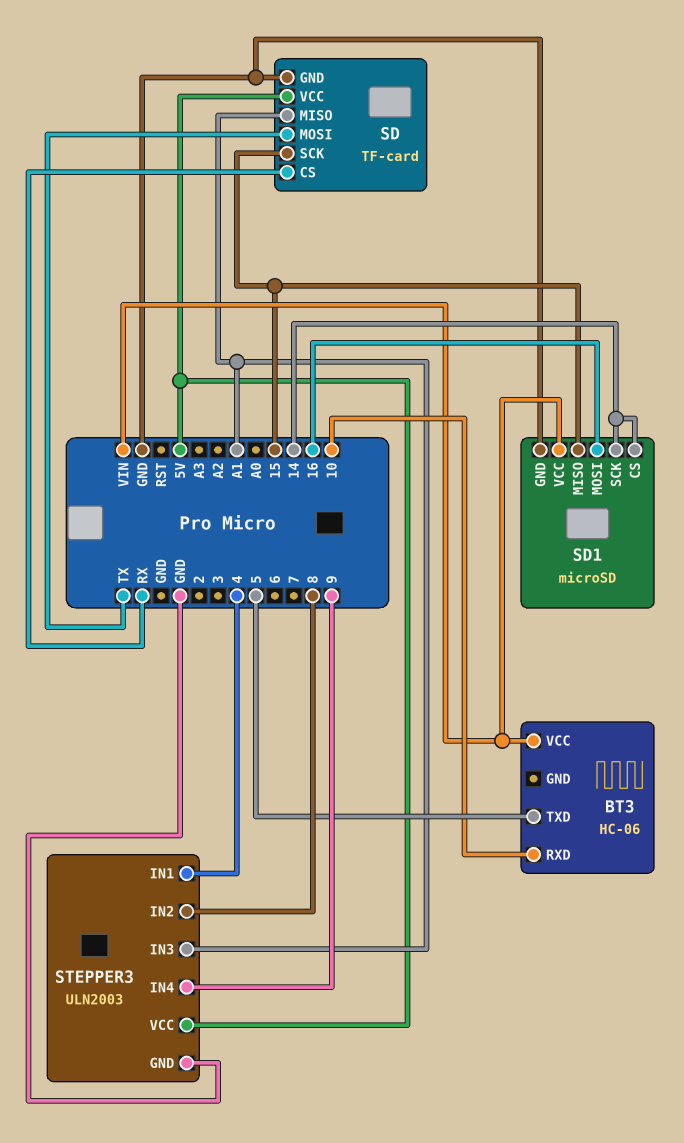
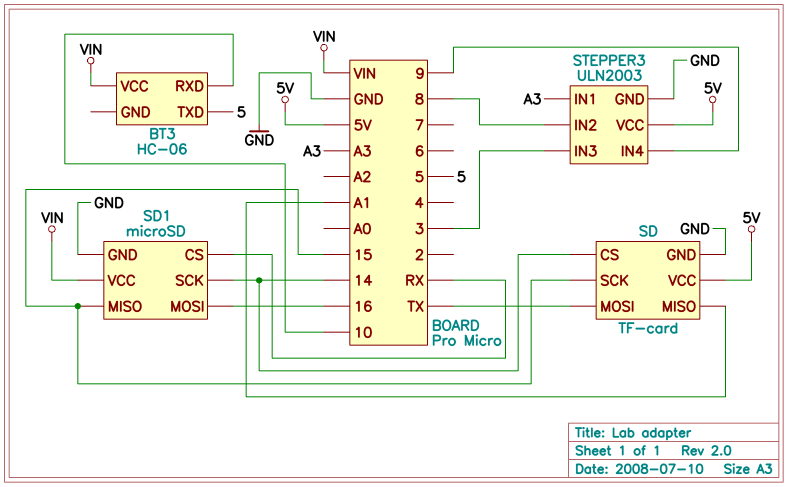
SD pin CS: RX -> 14
SD1 pin CS: 14 -> RX
STEPPER3 pin IN1: 4 -> A3
STEPPER3 pin IN3: A1 -> 3

